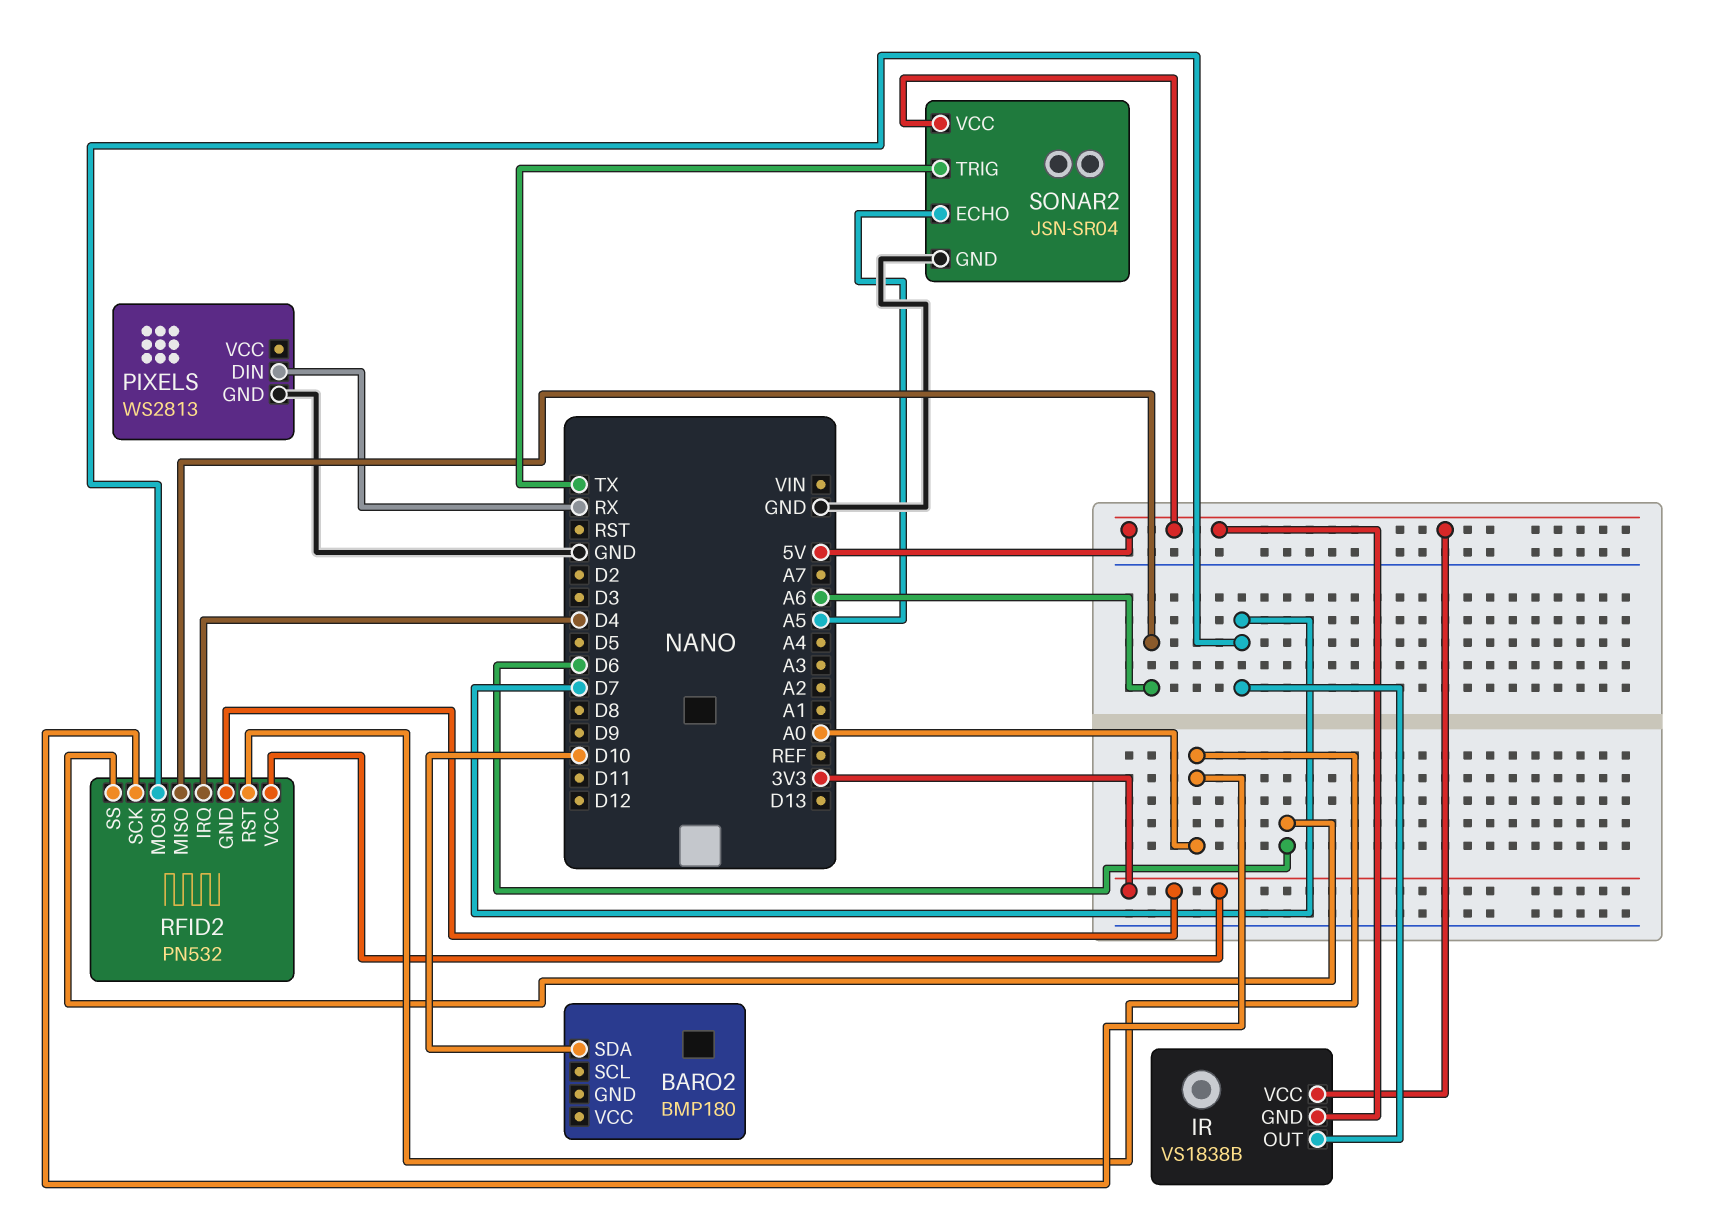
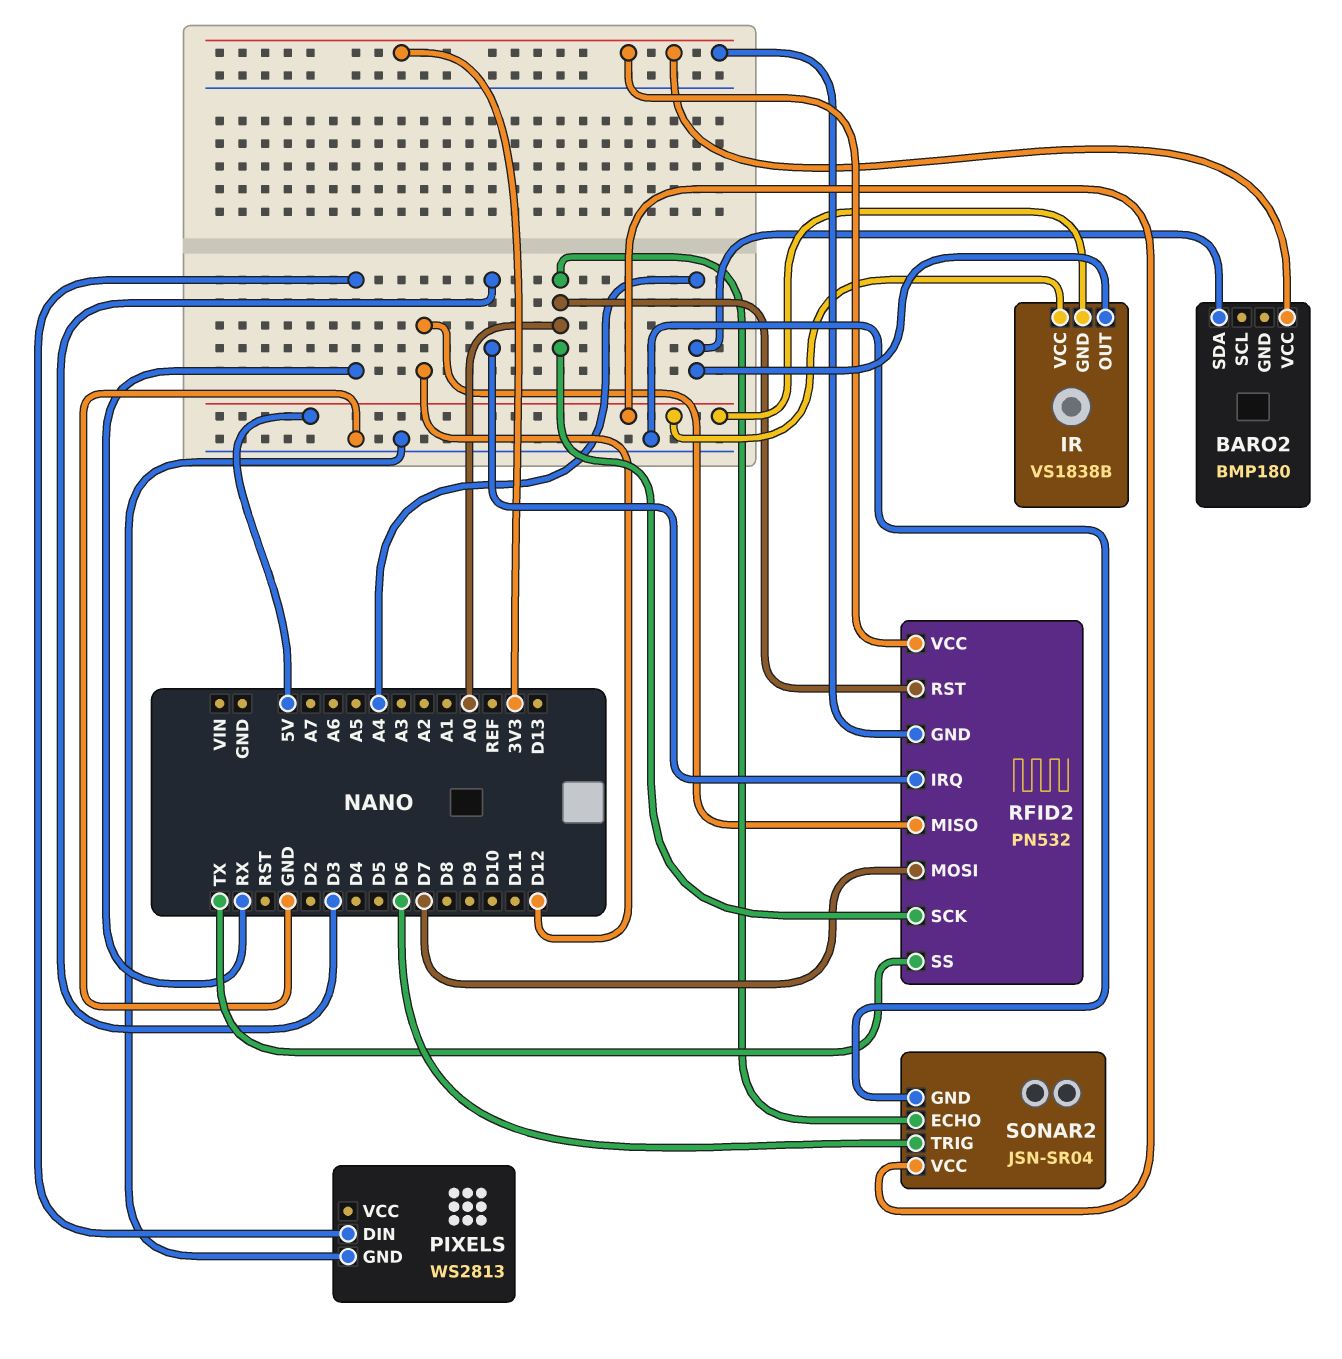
BARO2 pin SDA: D10 -> A4
BARO2 pin VCC: none -> 3V3
IR pin OUT: D7 -> A4
RFID2 pin IRQ: D4 -> D3
RFID2 pin MISO: A6 -> D12
RFID2 pin SS: D6 -> TX
SONAR2 pin ECHO: A5 -> A0
SONAR2 pin TRIG: TX -> D6

